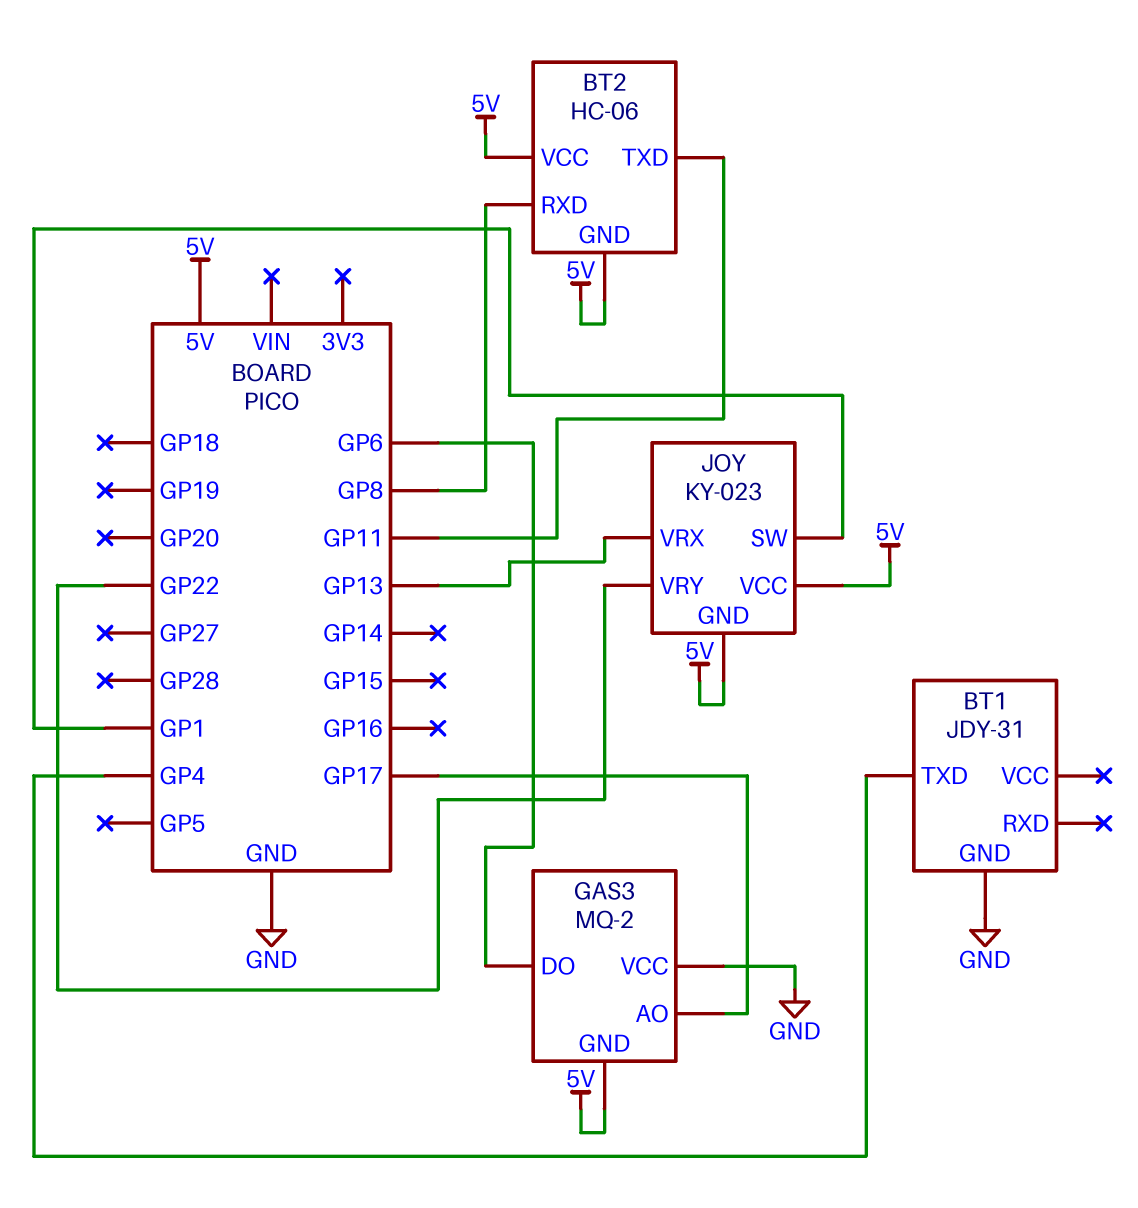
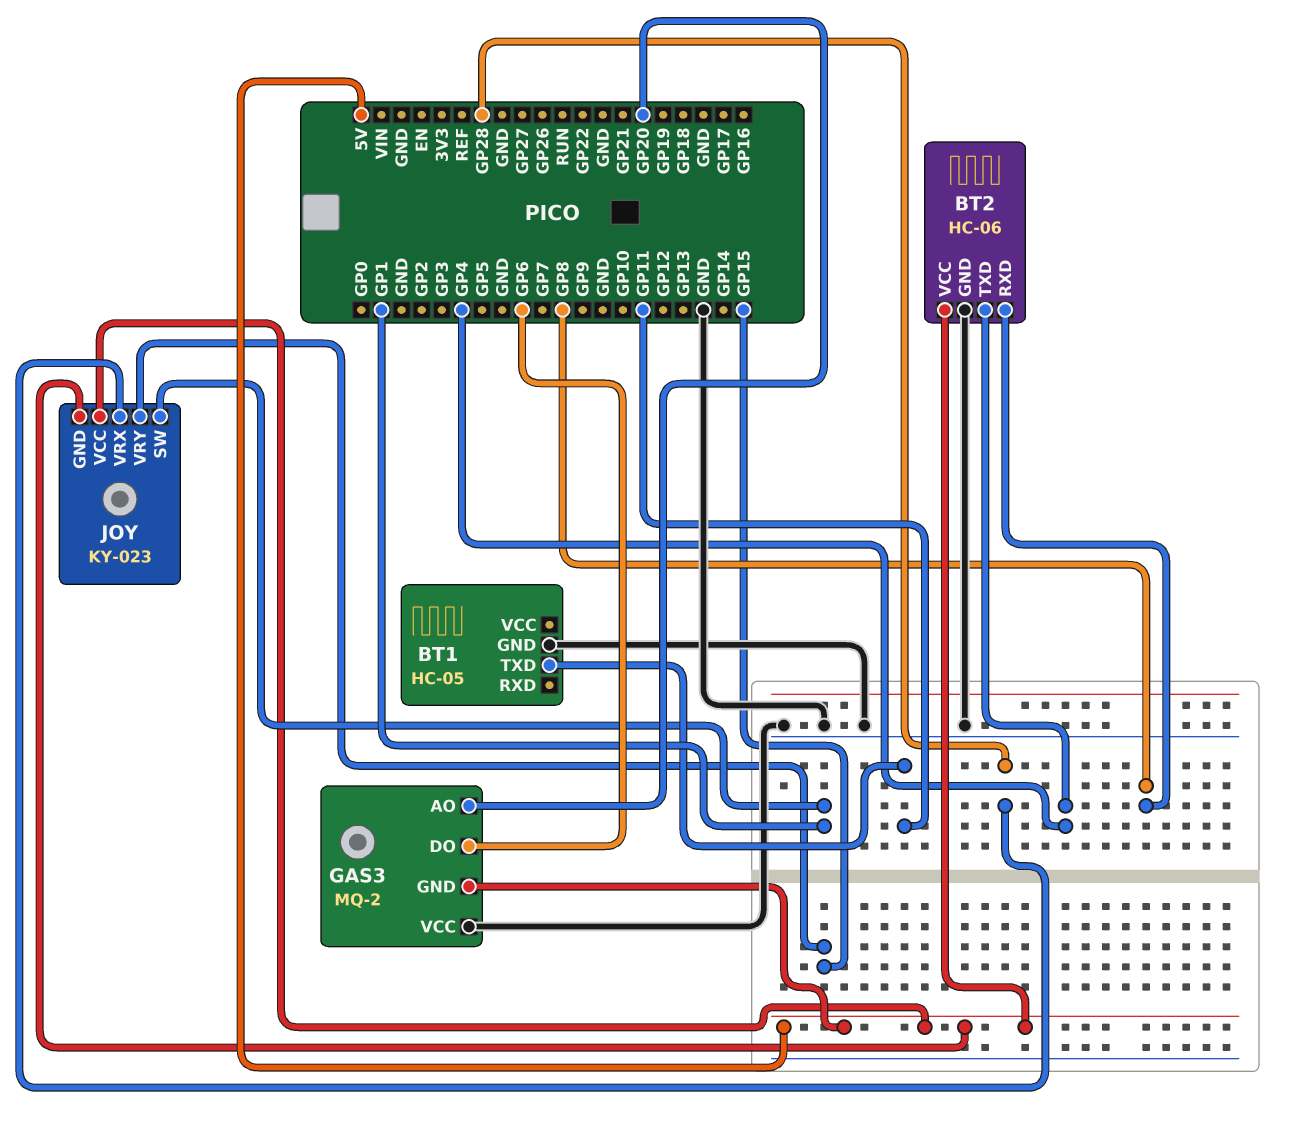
BT1: JDY-31 -> HC-05
BT1 pin TXD: GP4 -> GP11
BT2 pin GND: 5V -> GND
BT2 pin TXD: GP11 -> GP4
GAS3 pin AO: GP17 -> GP20
JOY pin VRX: GP13 -> GP28
JOY pin VRY: GP22 -> GP15

